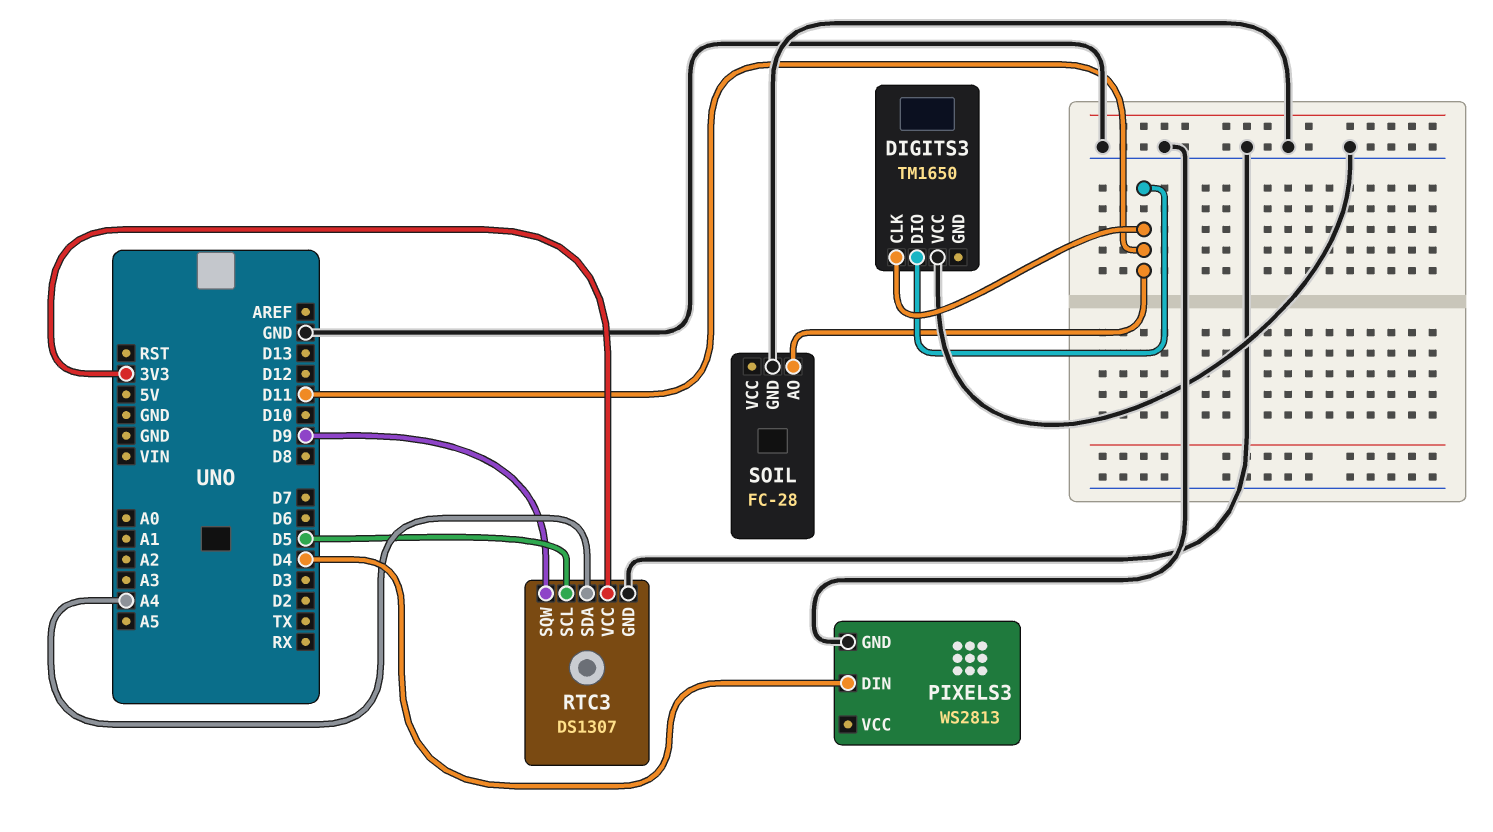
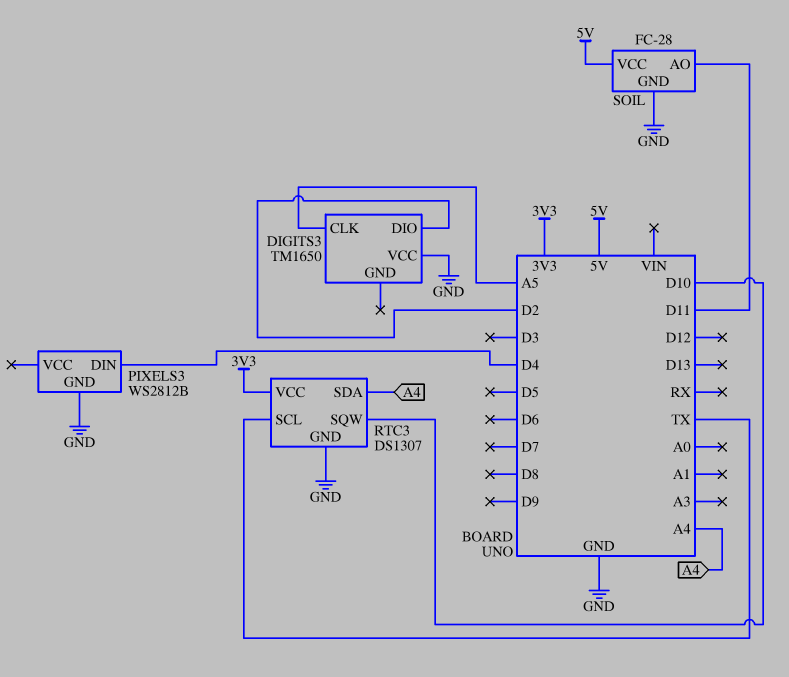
DIGITS3 pin CLK: D11 -> A5
DIGITS3 pin DIO: D11 -> D2
PIXELS3: WS2813 -> WS2812B
RTC3 pin SCL: D5 -> TX
RTC3 pin SQW: D9 -> D10
SOIL pin VCC: none -> 5V

